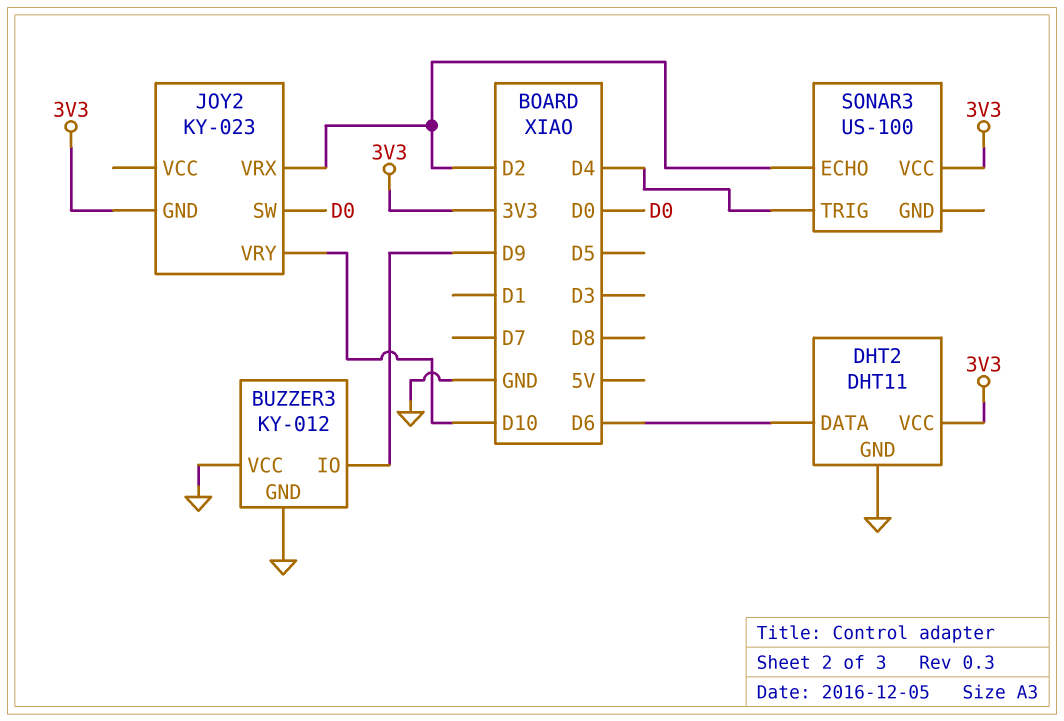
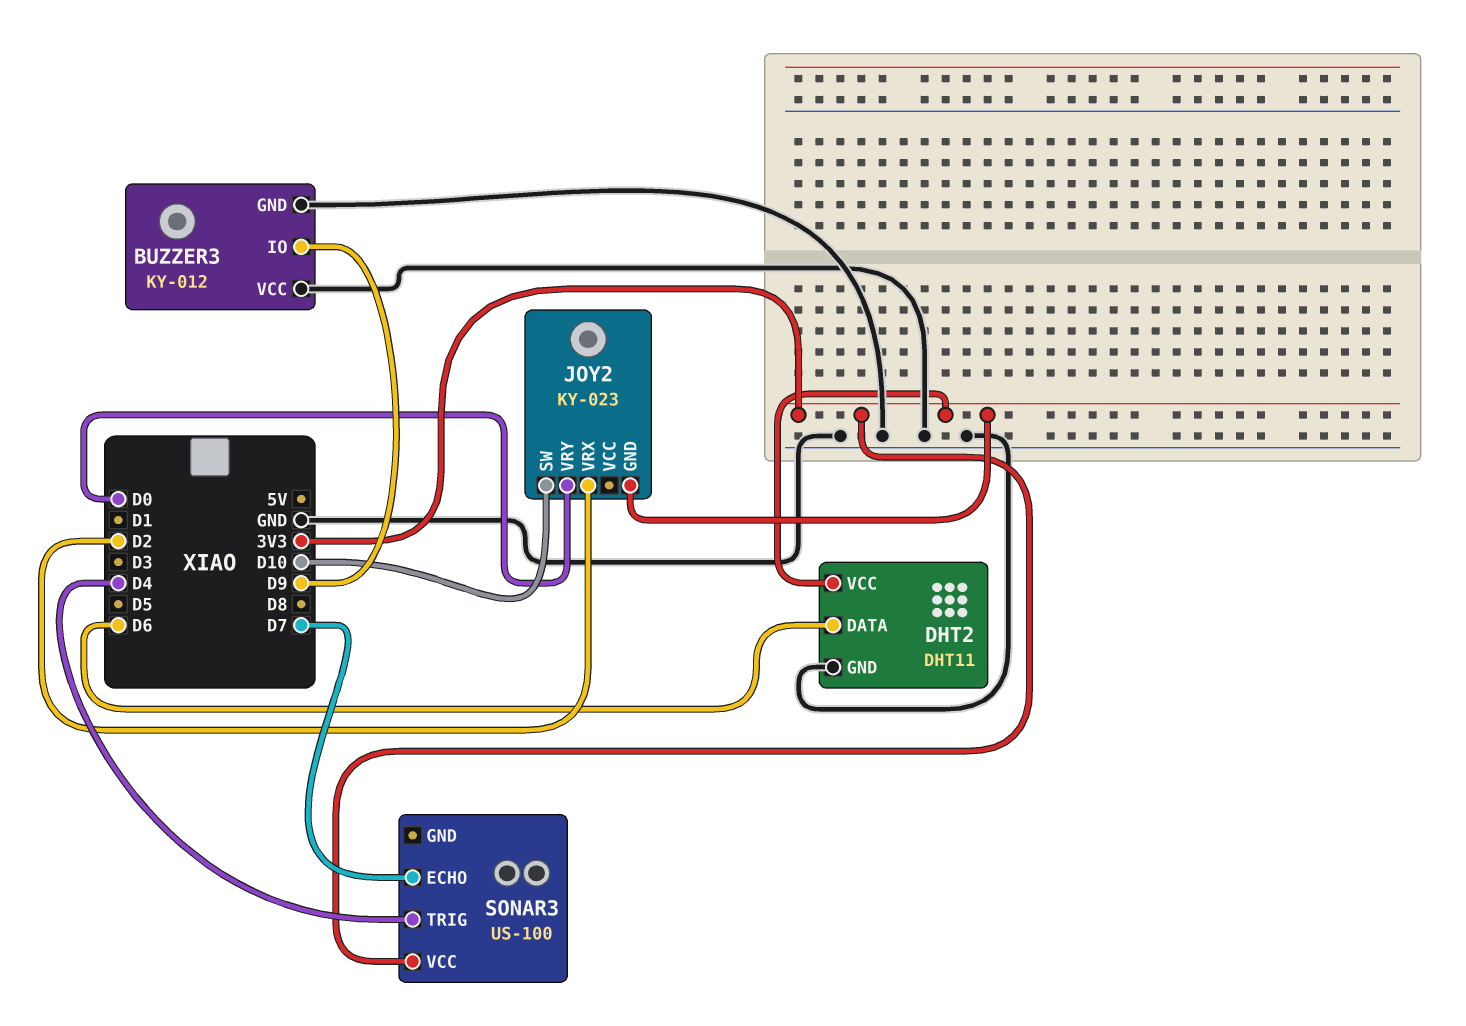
JOY2 pin SW: D0 -> D10
JOY2 pin VRY: D10 -> D0
SONAR3 pin ECHO: D2 -> D7

